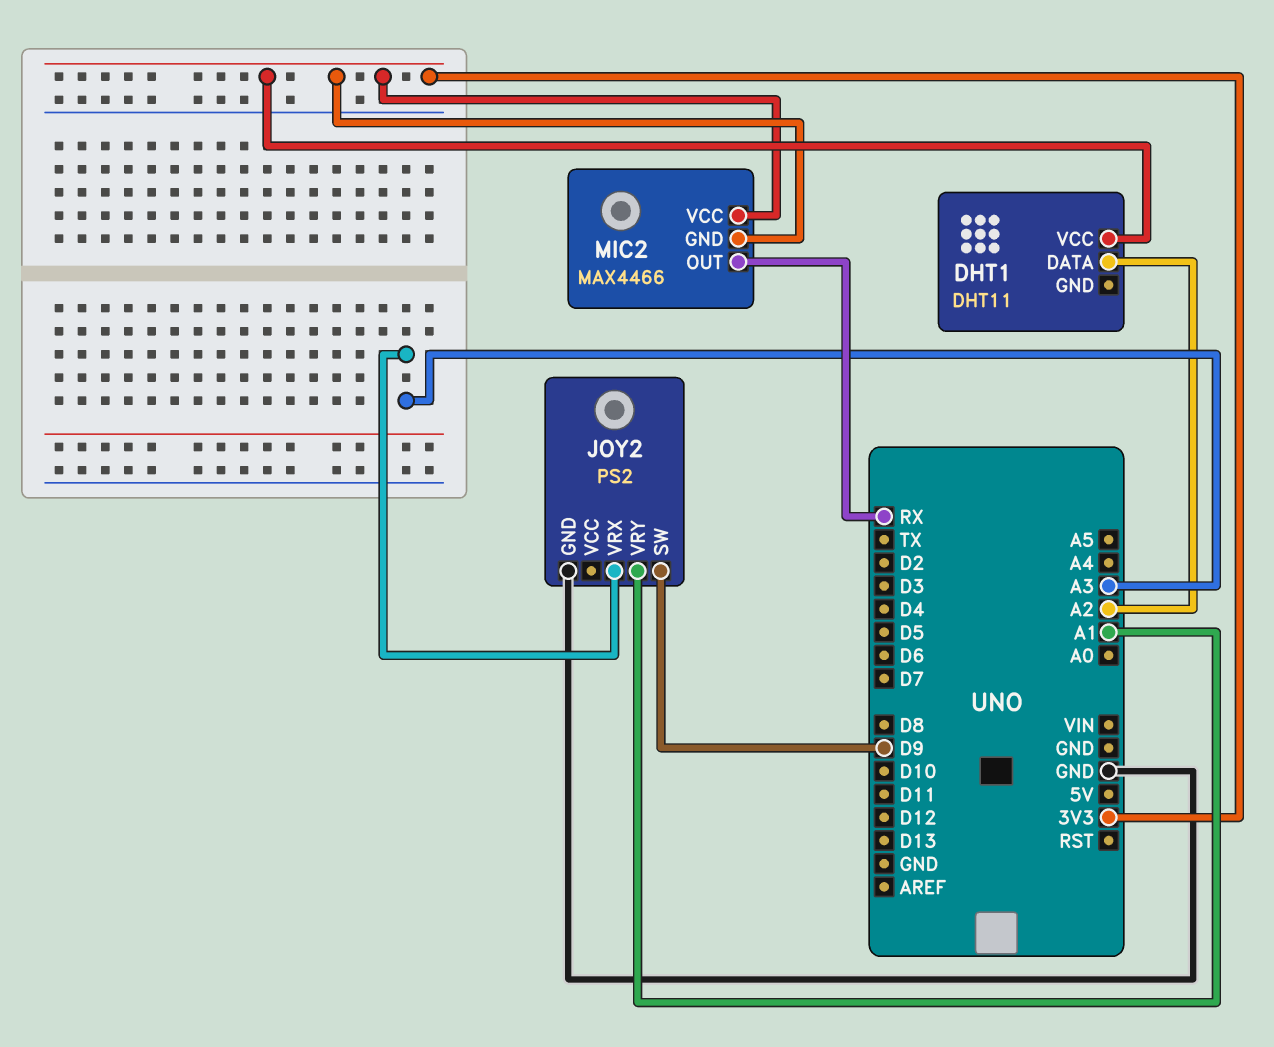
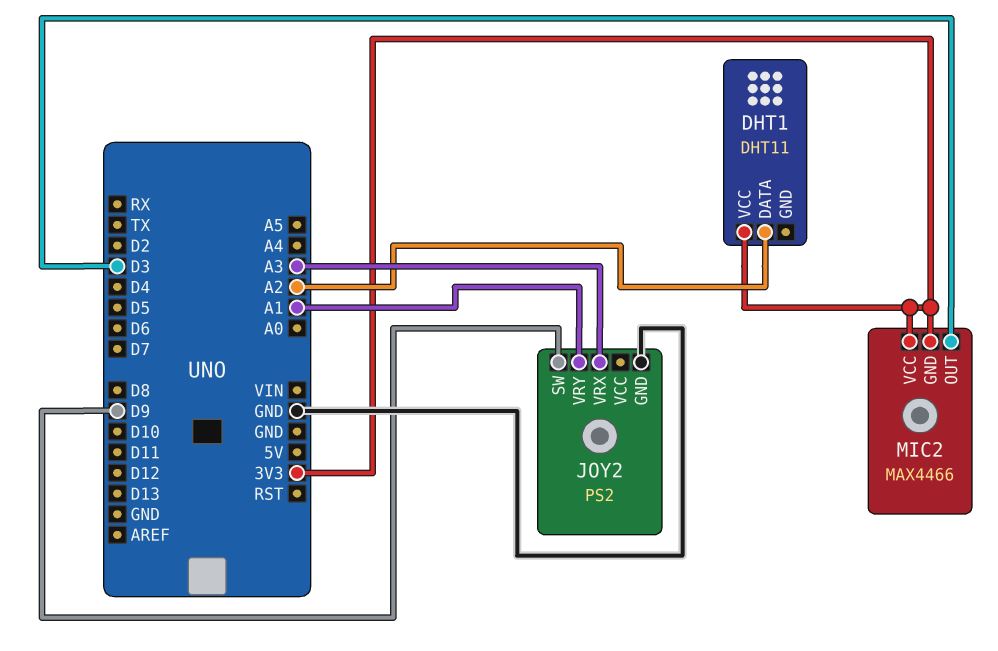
MIC2 pin OUT: RX -> D3

